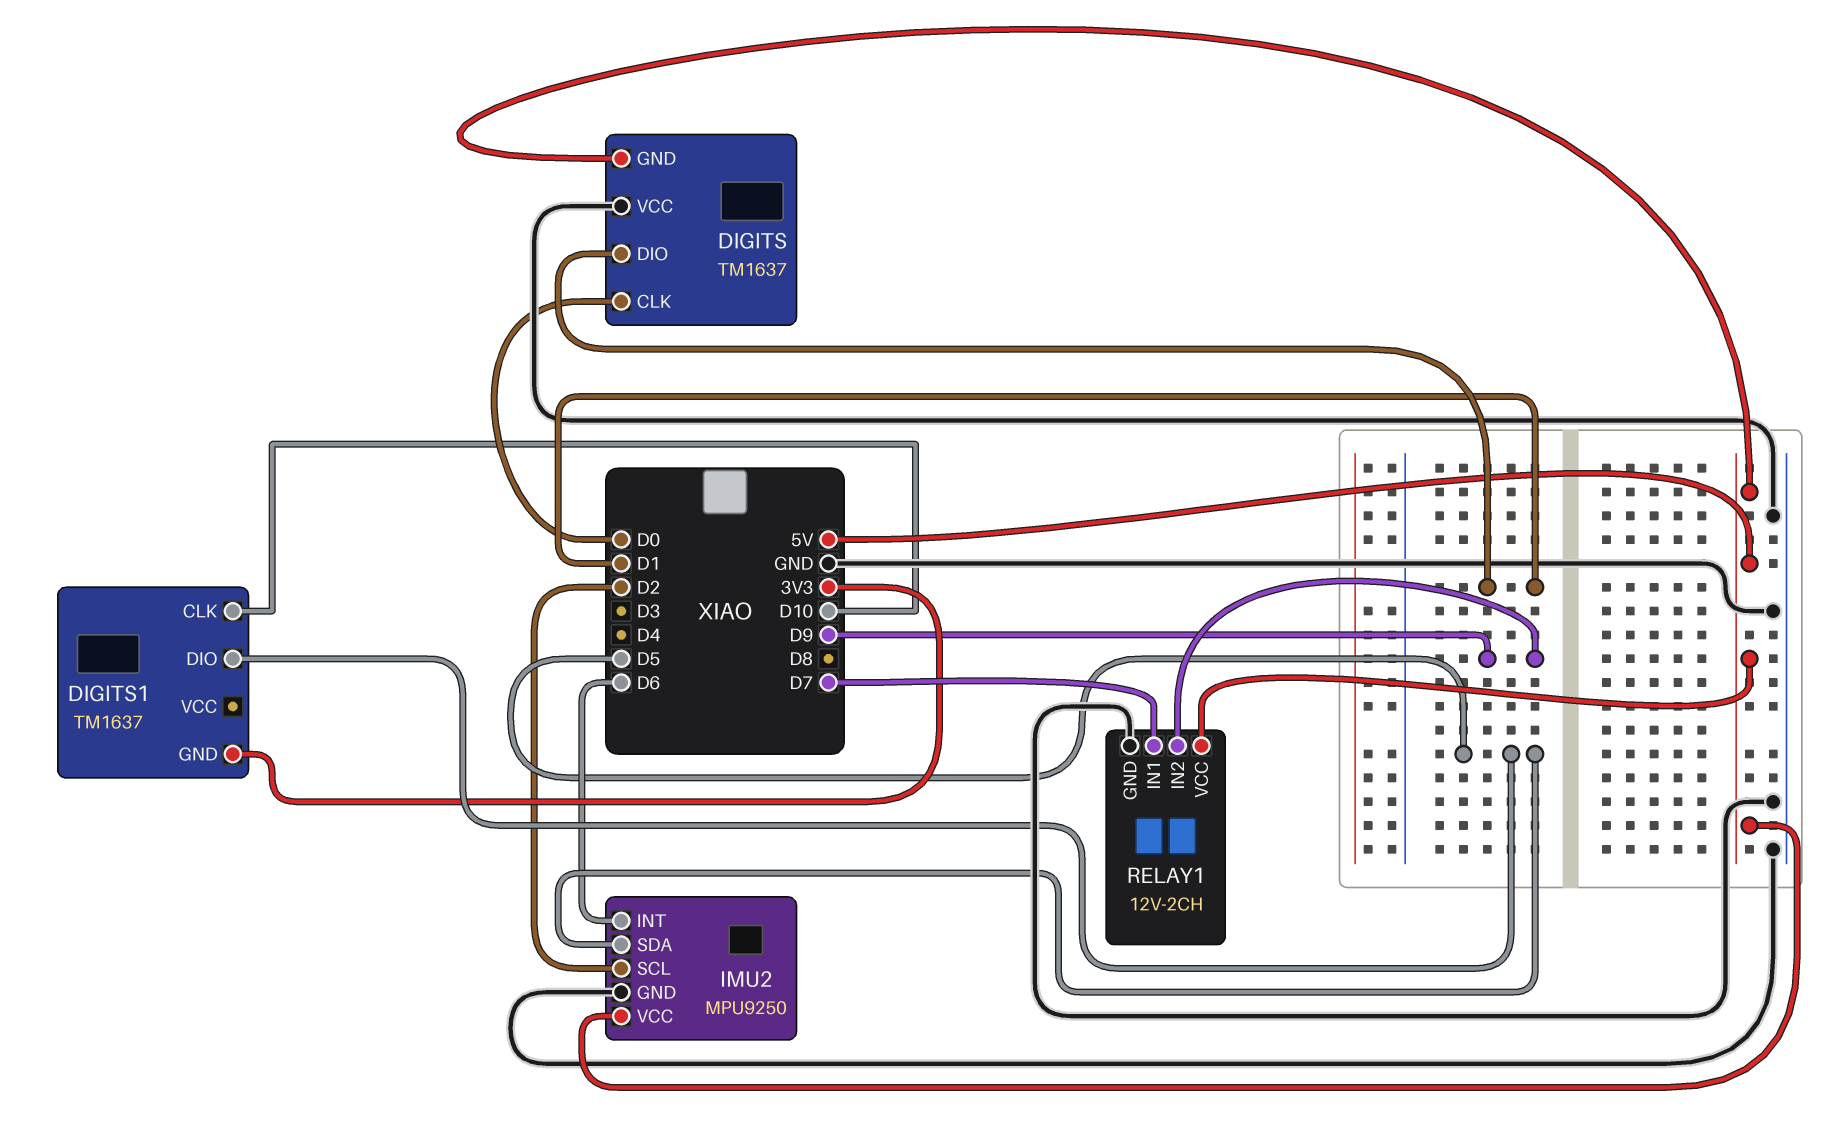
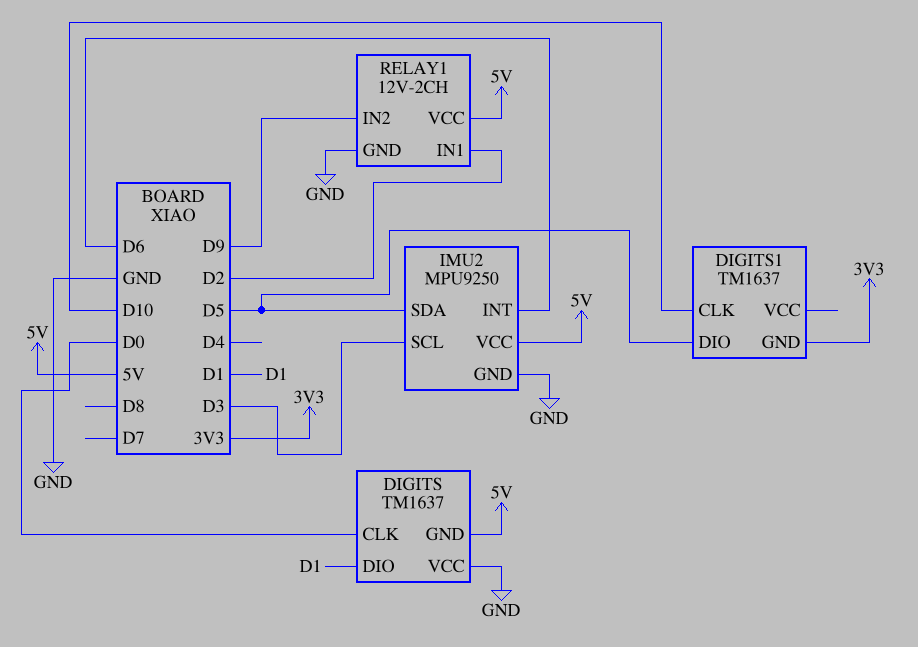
IMU2 pin SCL: D2 -> D3
RELAY1 pin IN1: D7 -> D2

